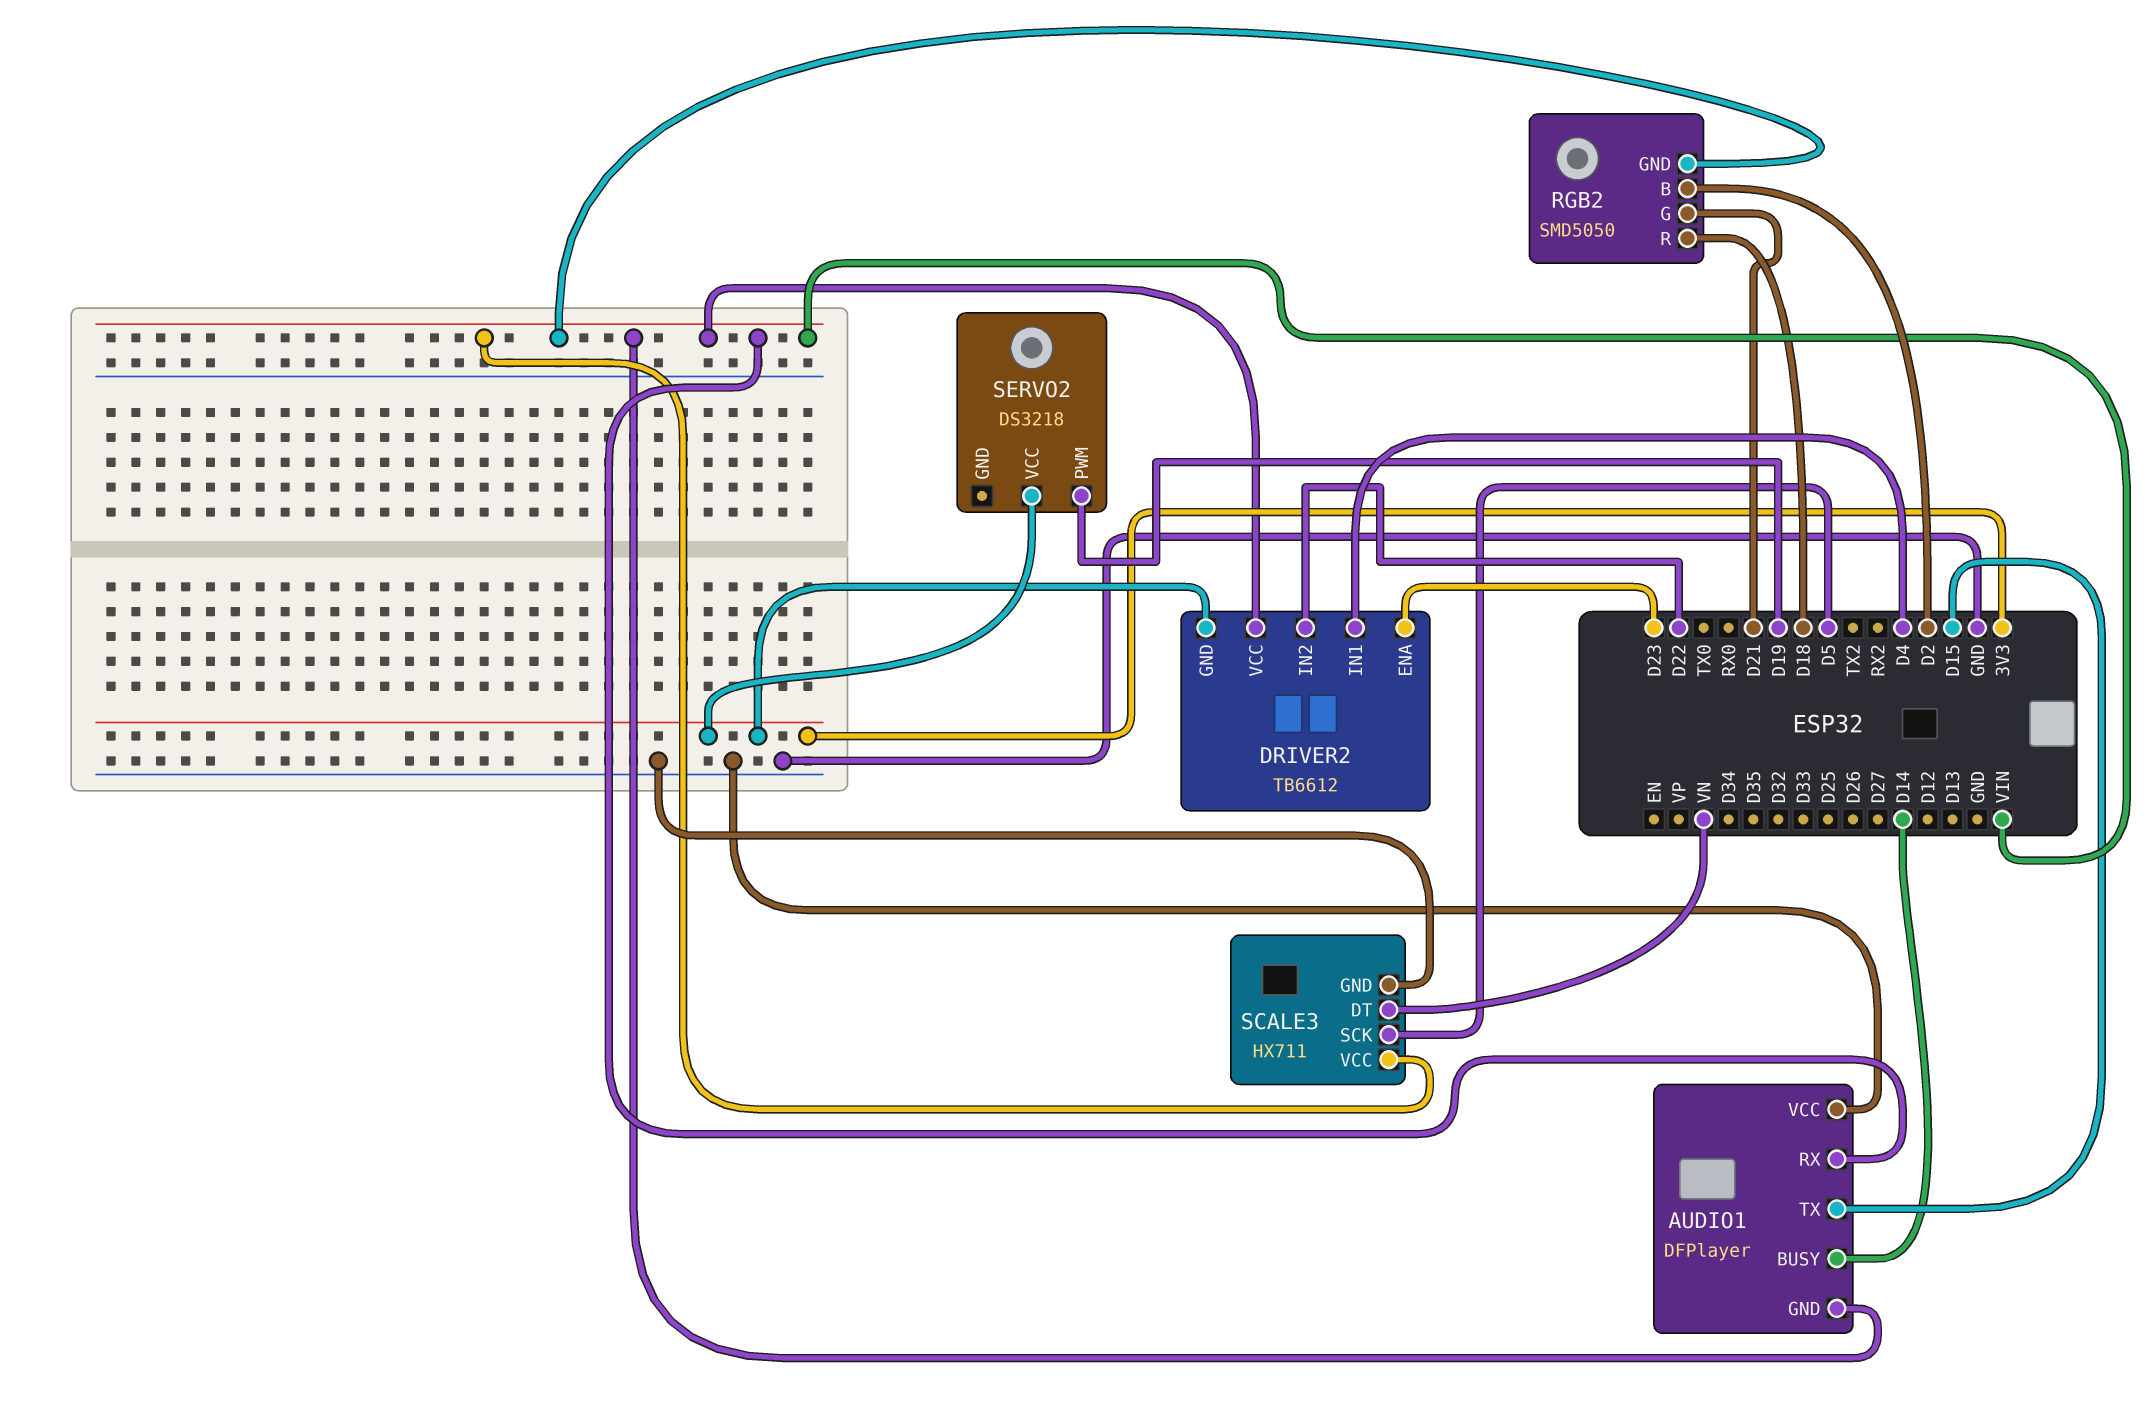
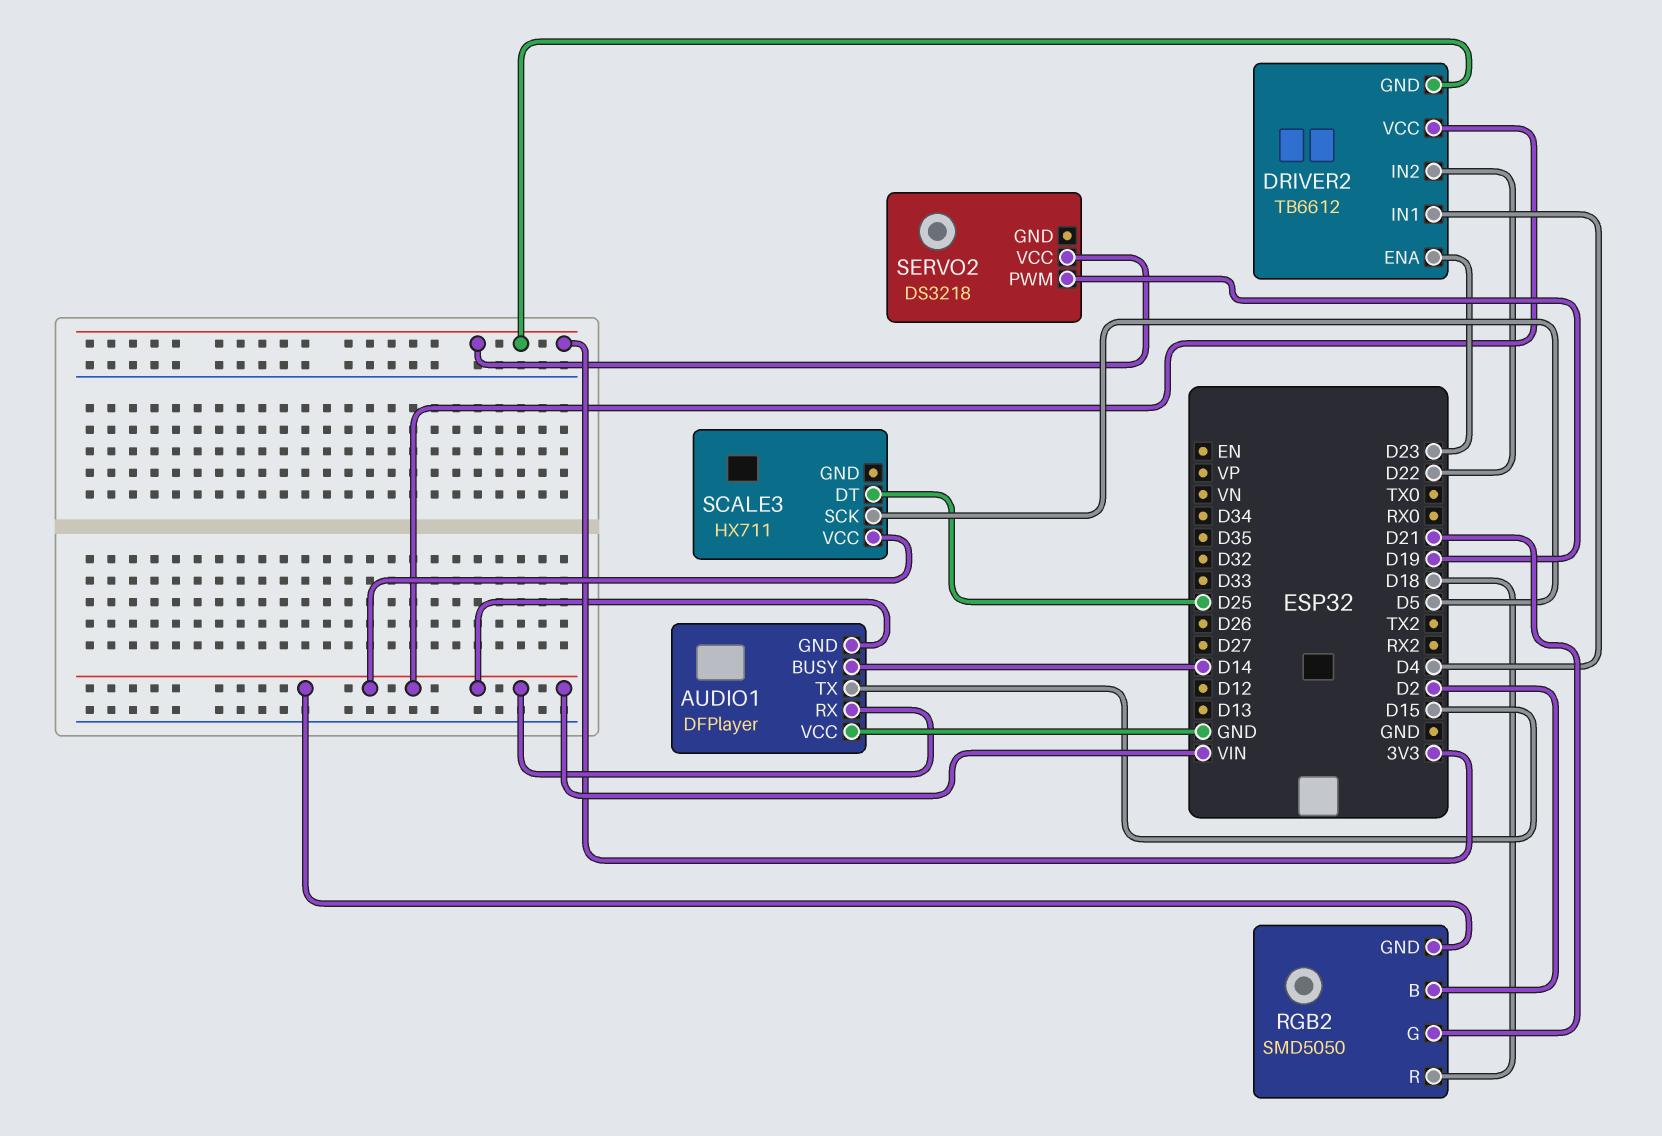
SCALE3 pin DT: VN -> D25
SCALE3 pin GND: GND -> none

